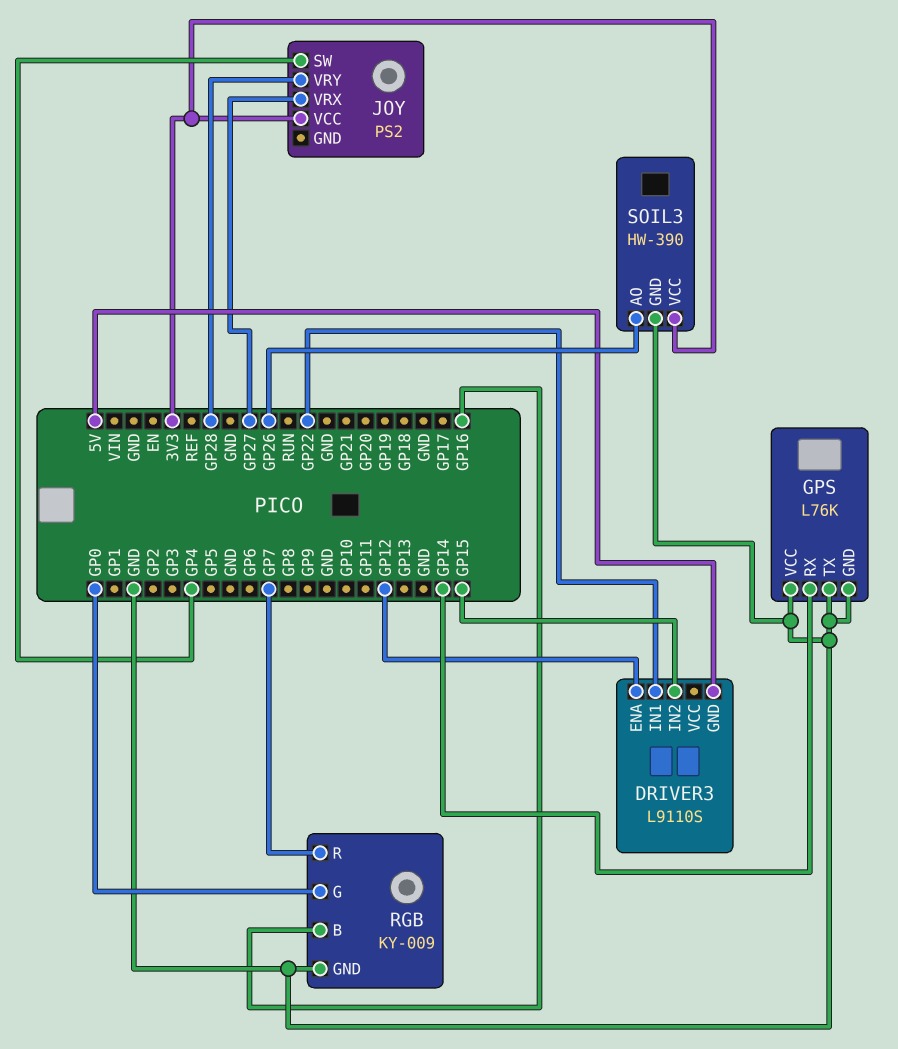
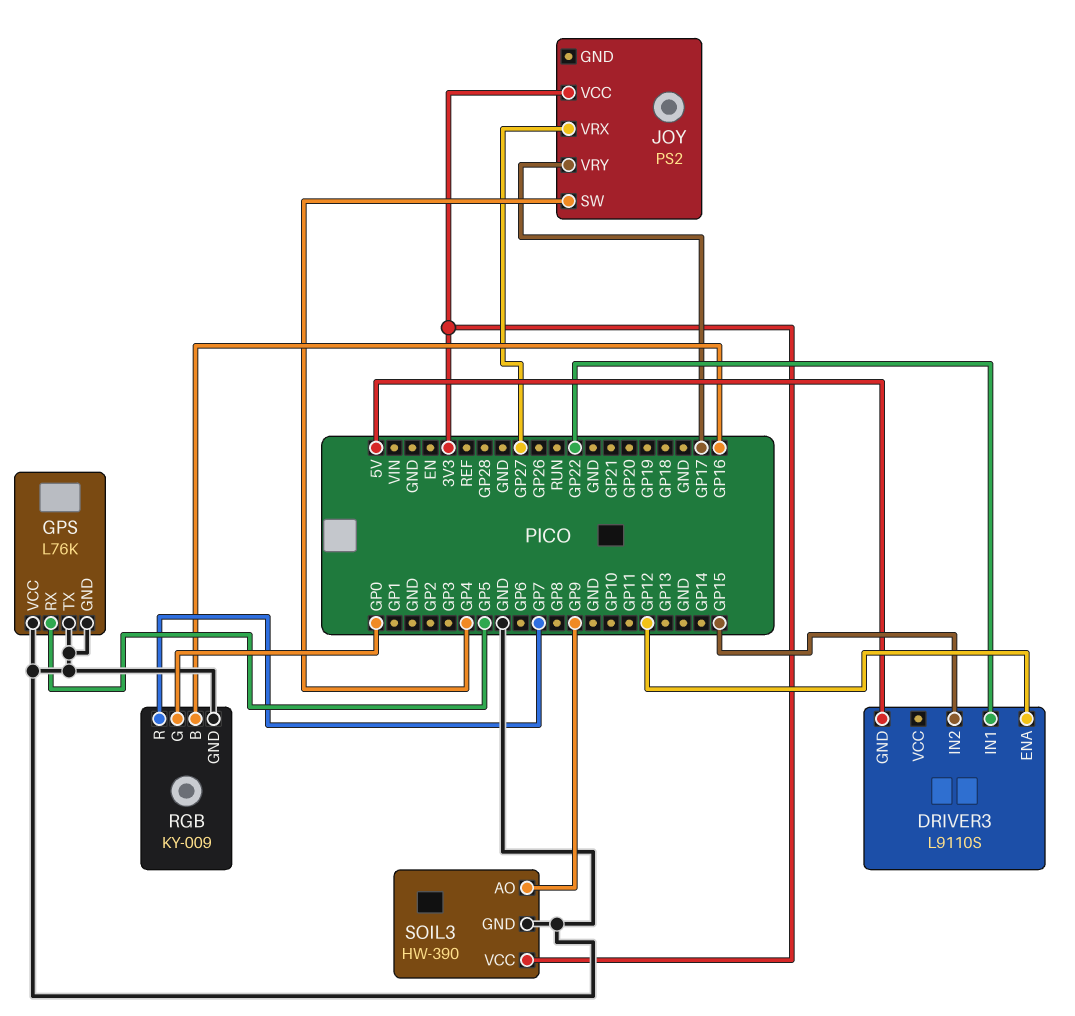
GPS pin RX: GP14 -> GP5
JOY pin VRY: GP28 -> GP17
SOIL3 pin AO: GP26 -> GP9

